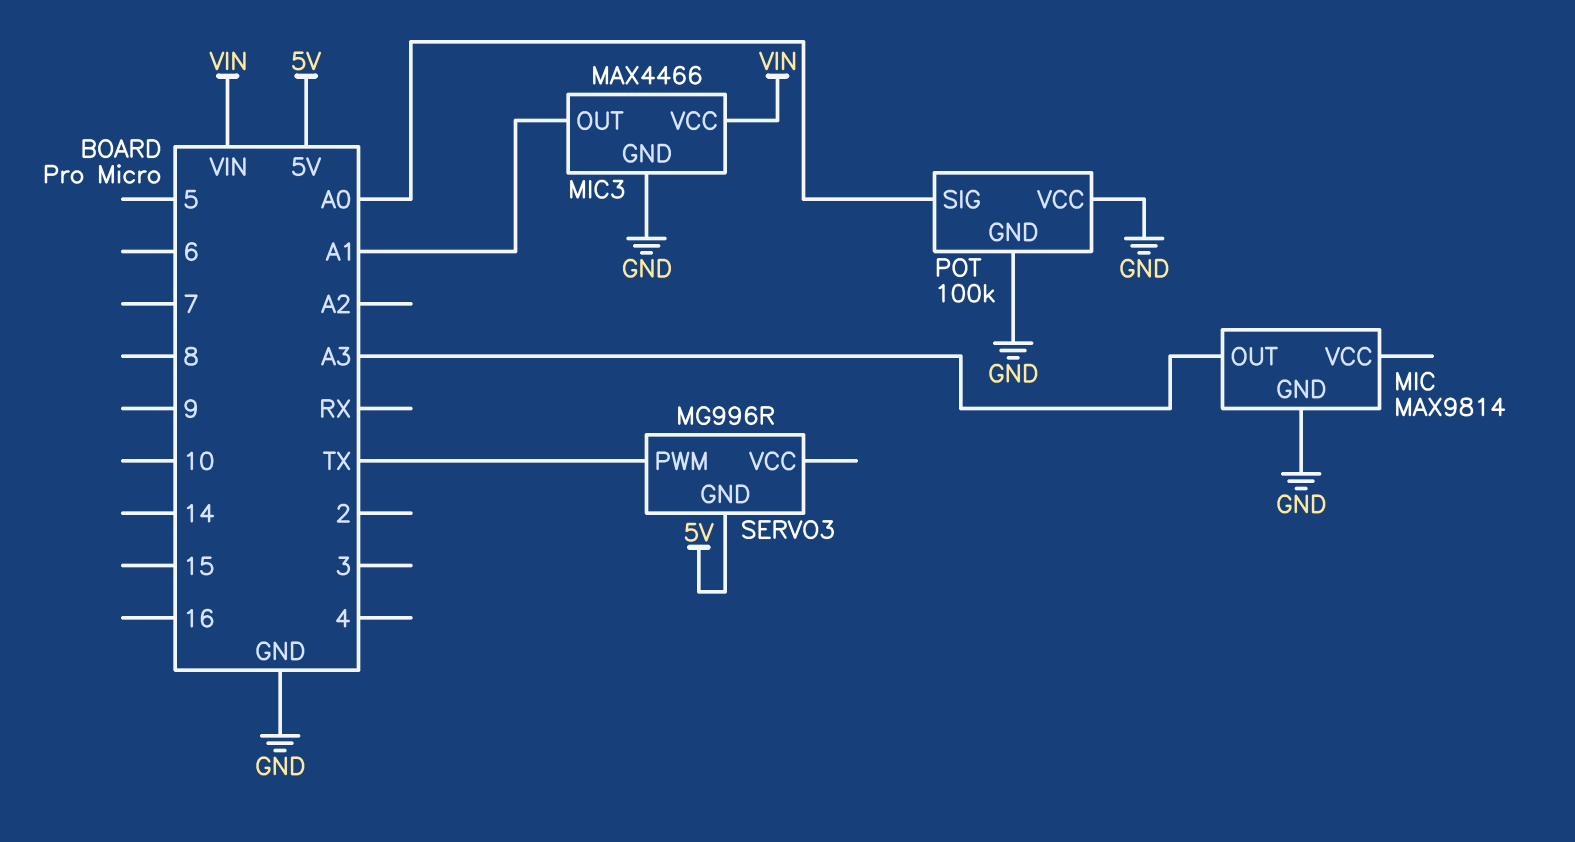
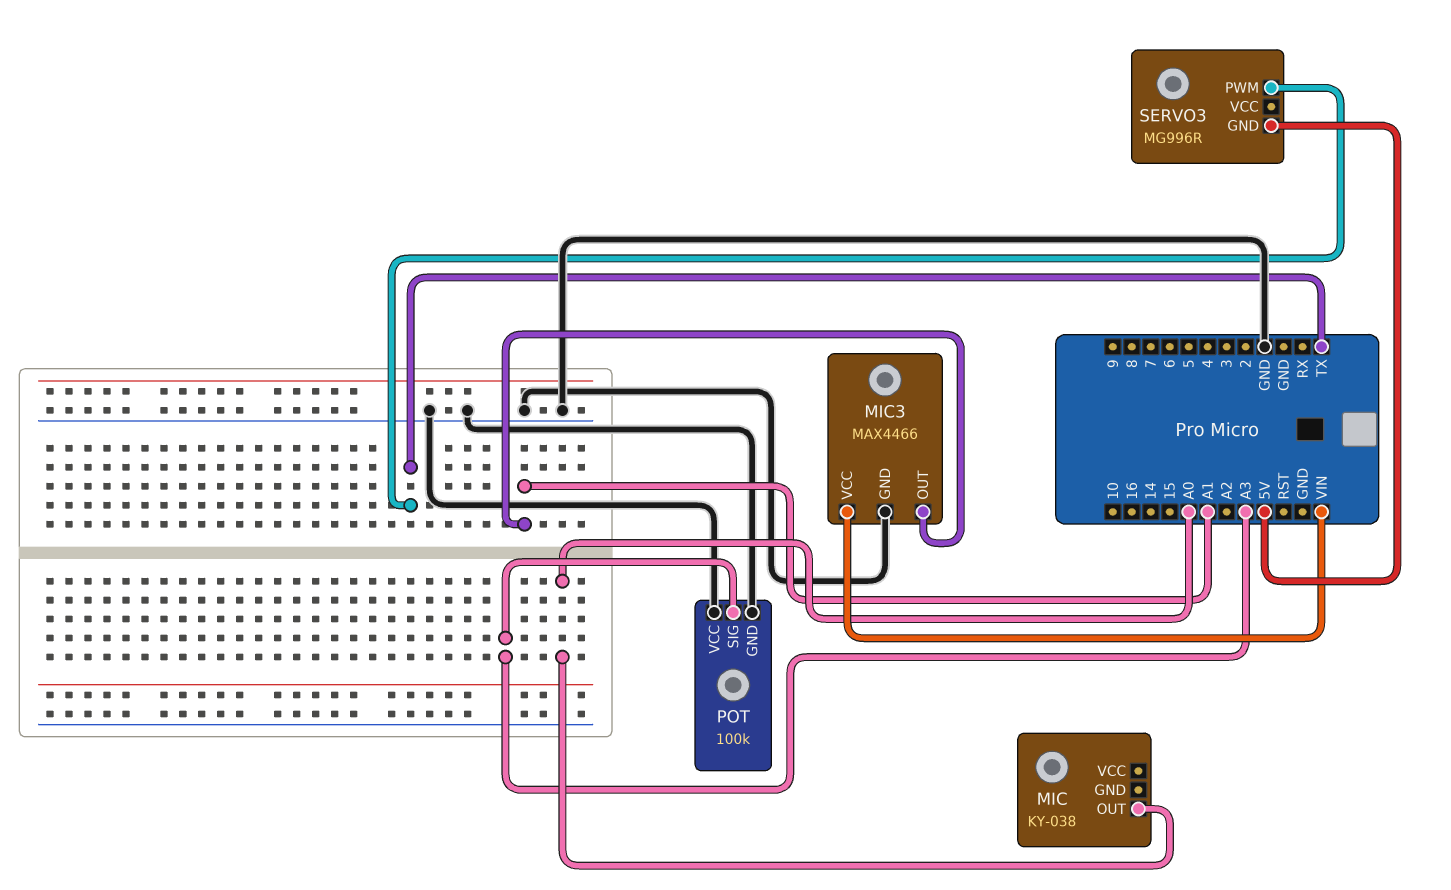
MIC: MAX9814 -> KY-038
MIC pin GND: GND -> none
MIC pin OUT: A3 -> A0
POT pin SIG: A0 -> A3

